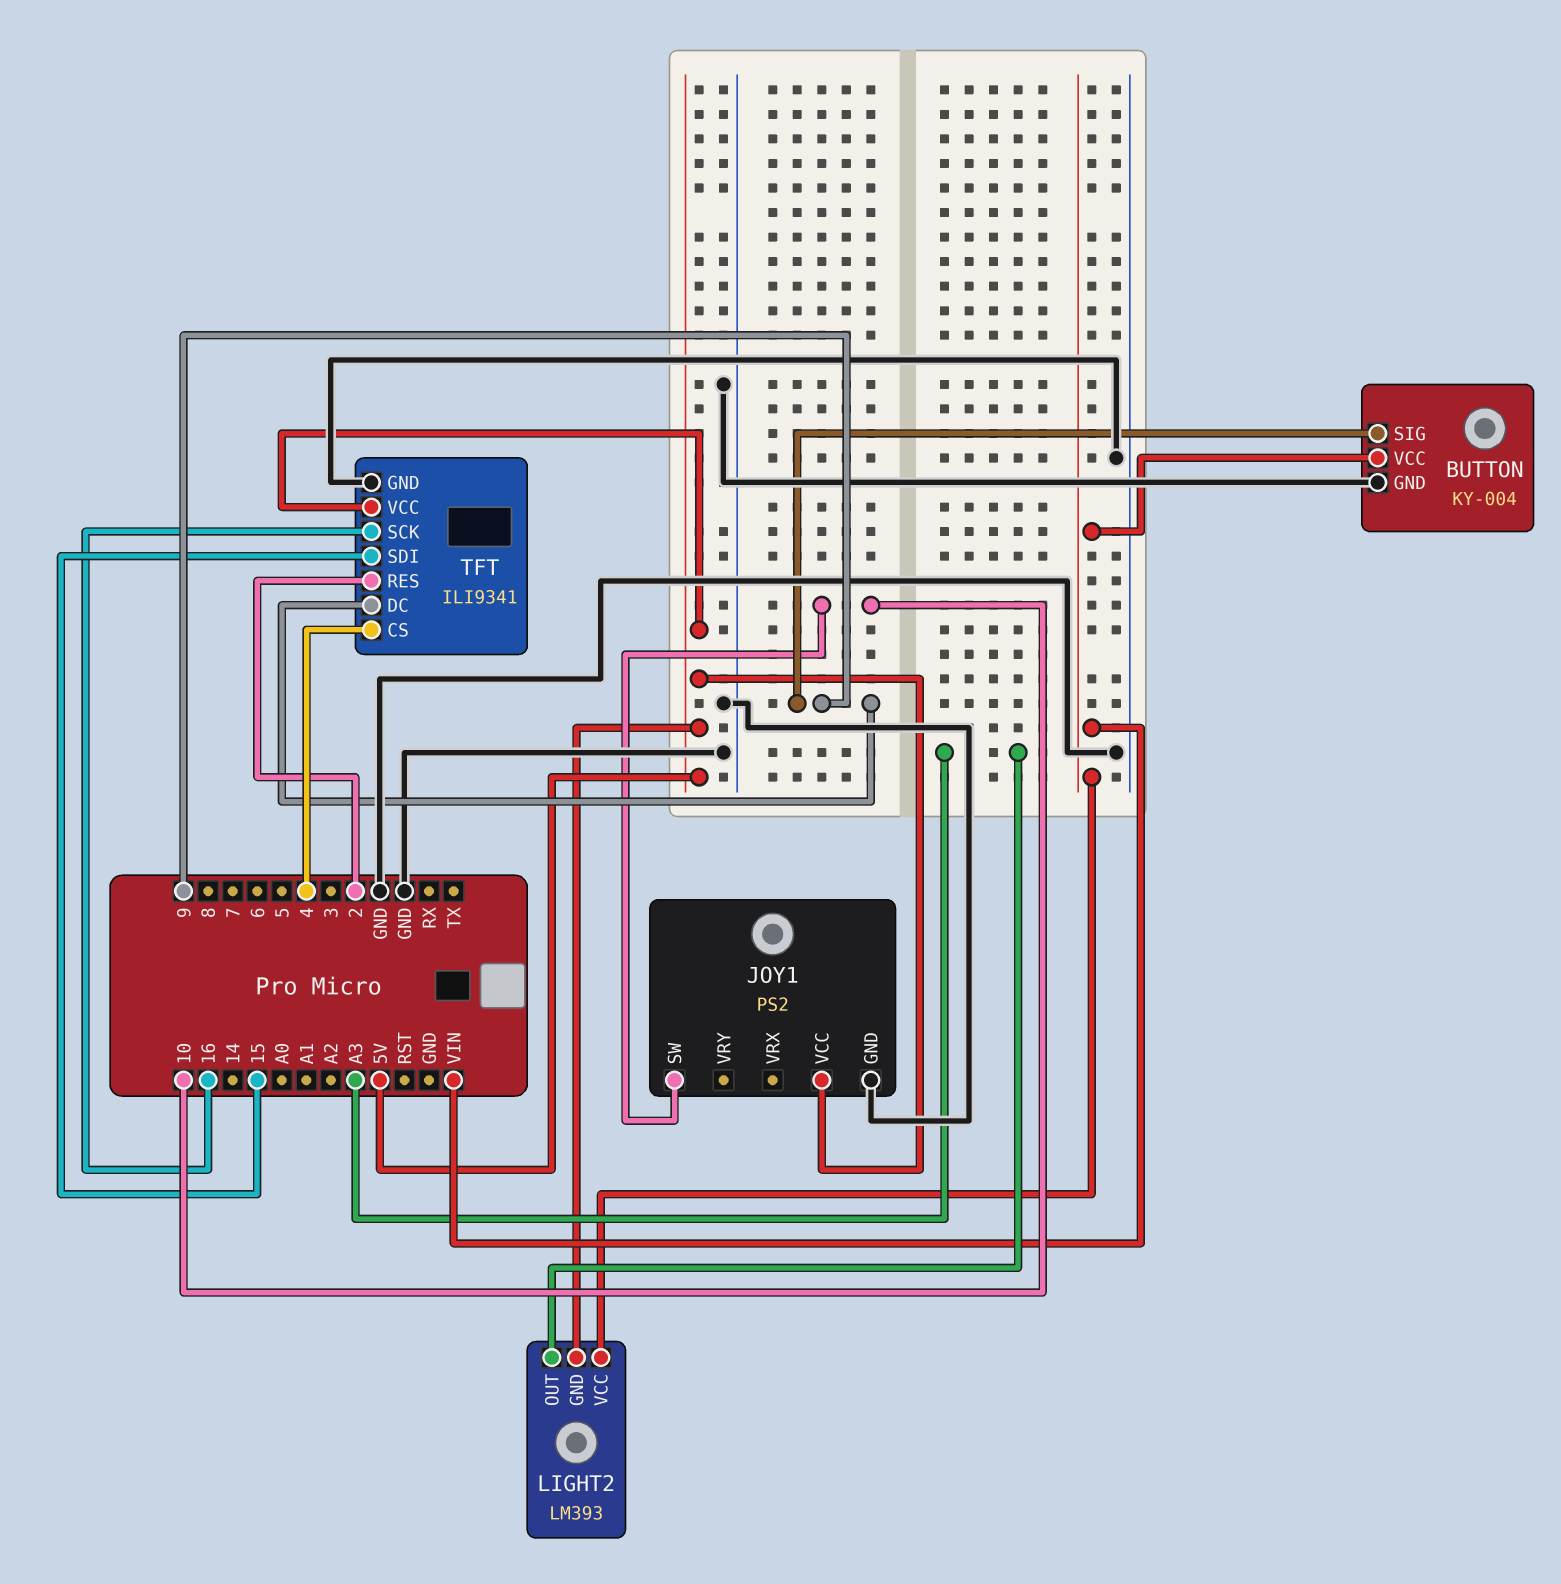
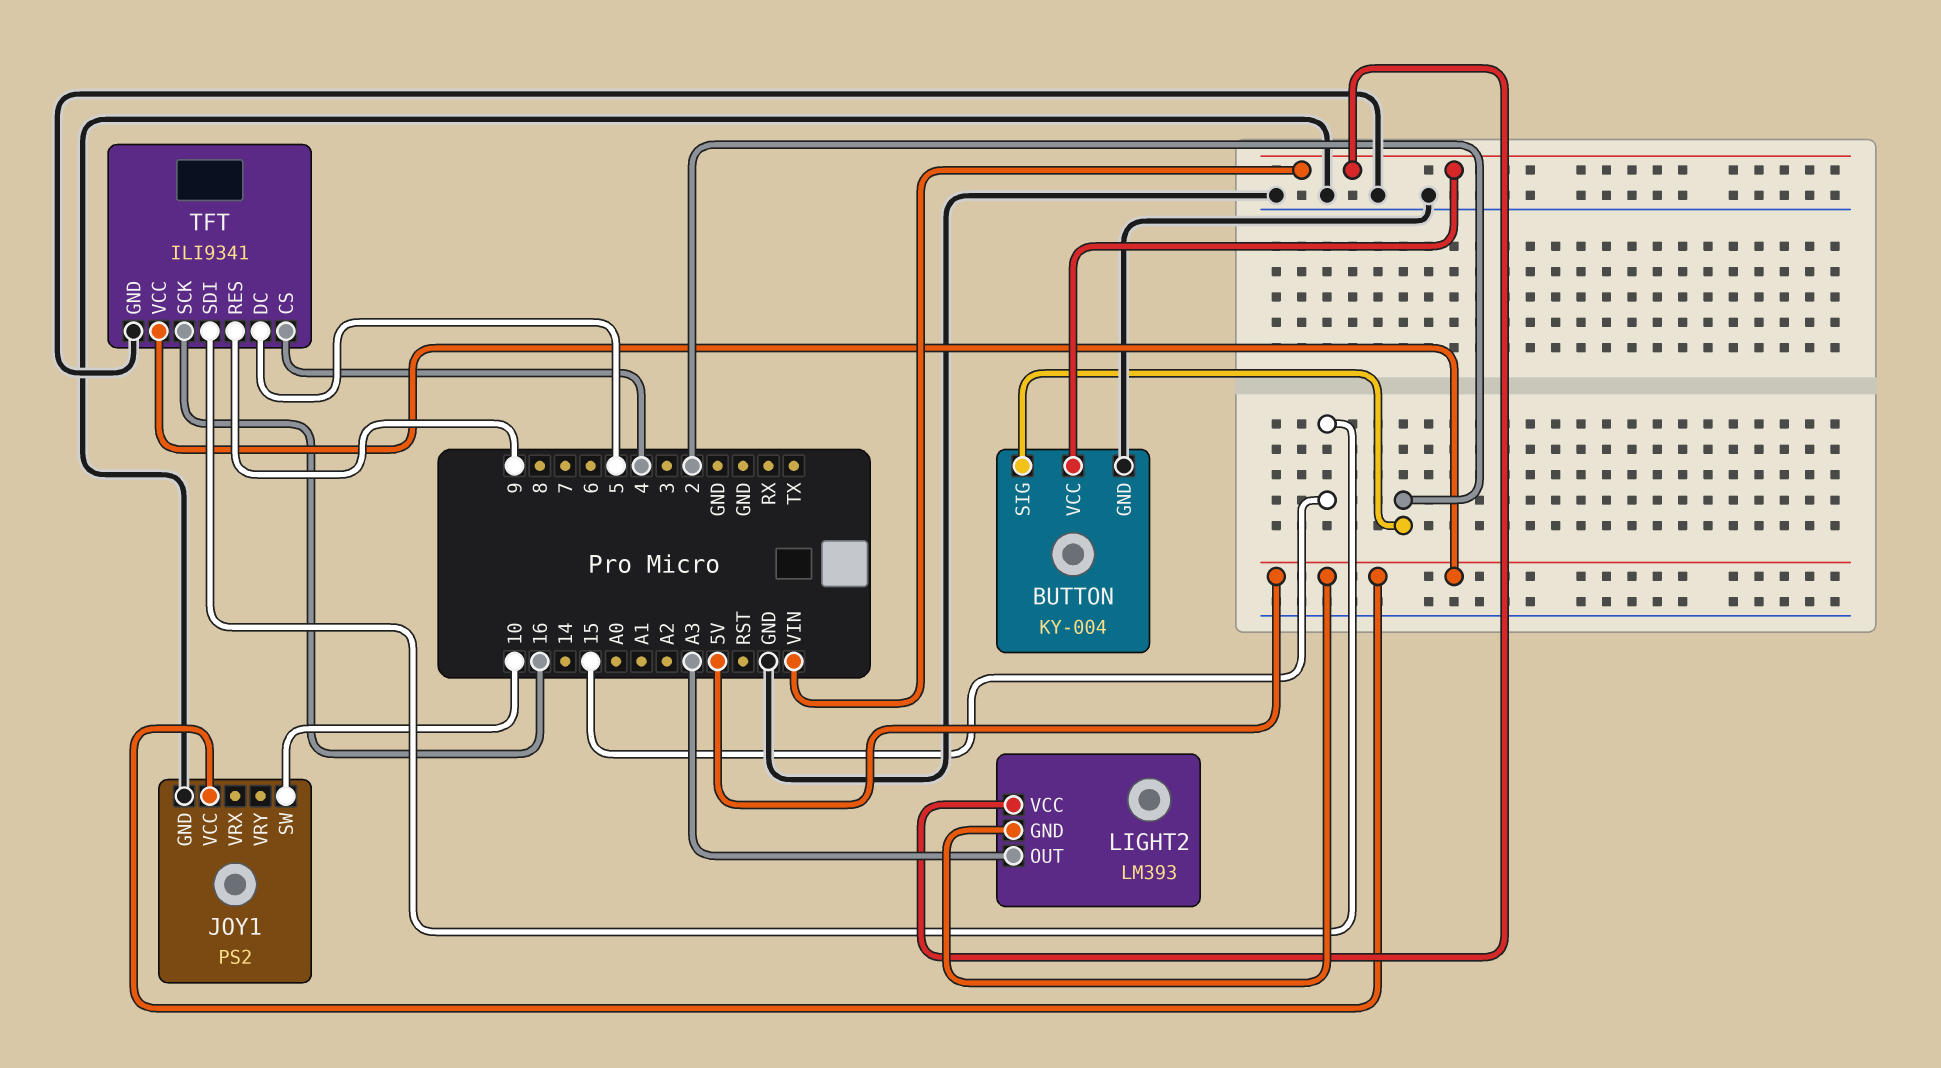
BUTTON pin SIG: 9 -> 2
TFT pin DC: 9 -> 5
TFT pin RES: 2 -> 9

